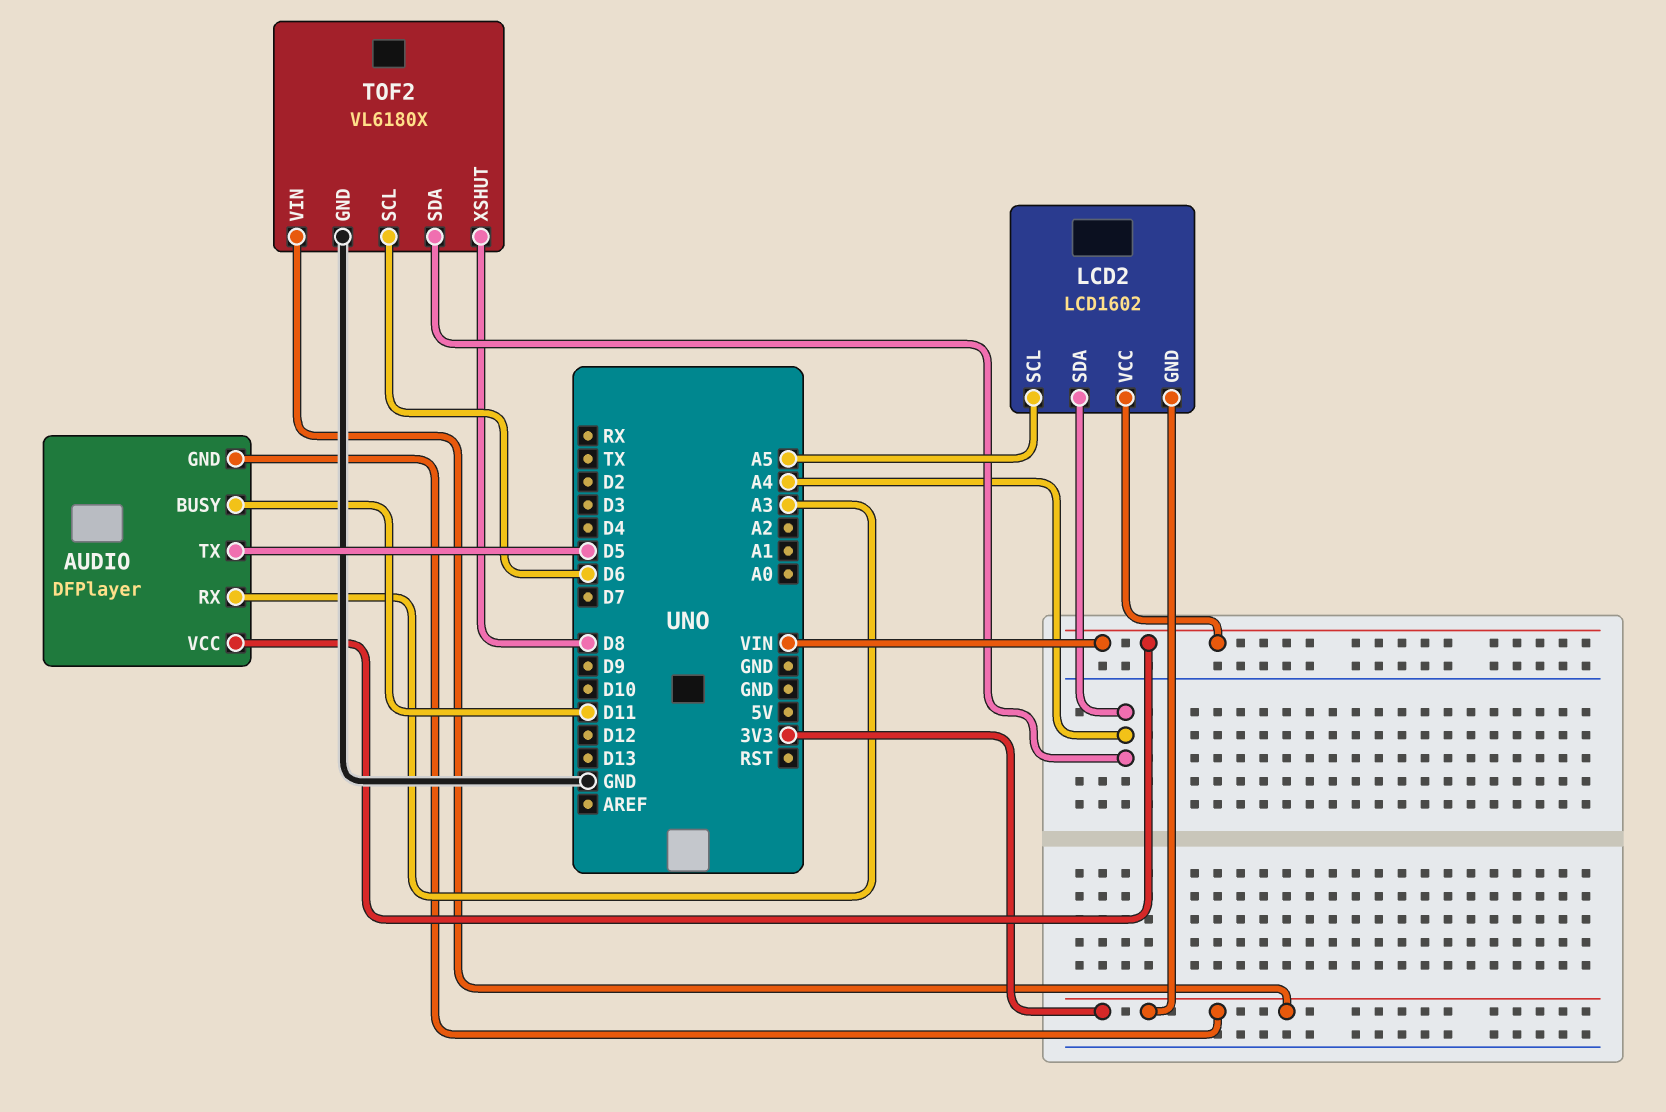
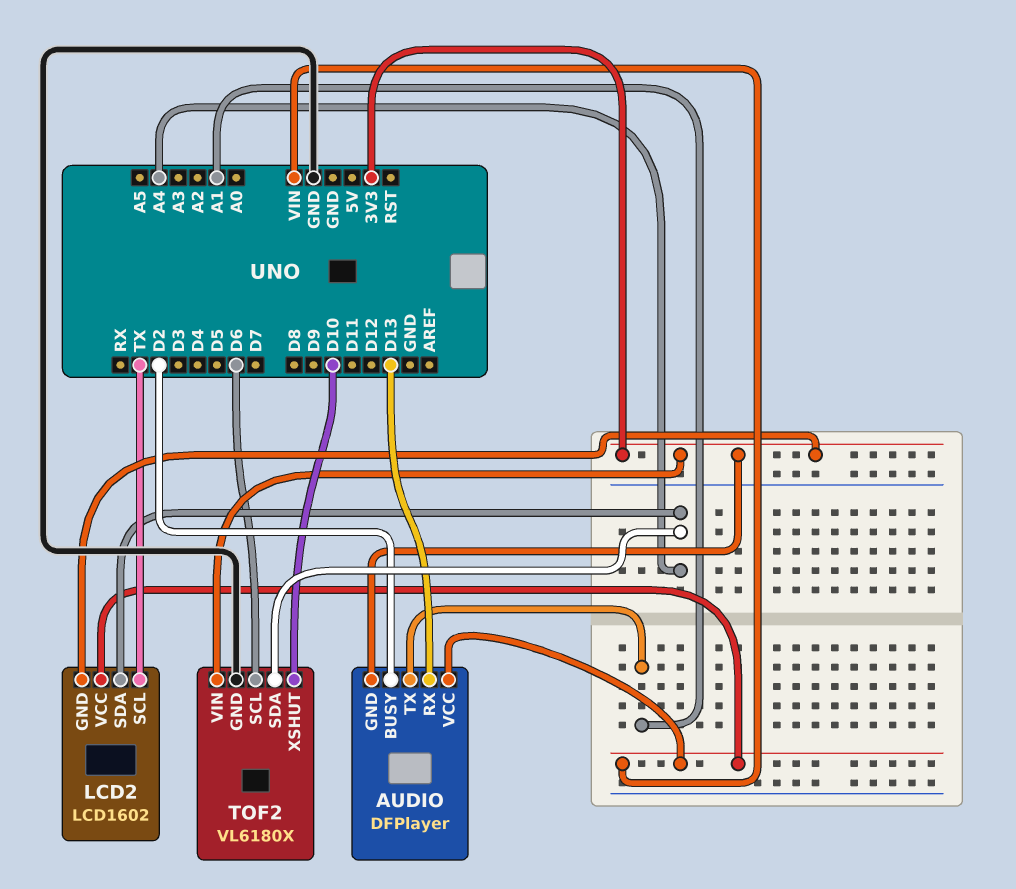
AUDIO pin BUSY: D11 -> D2
AUDIO pin RX: A3 -> D13
AUDIO pin TX: D5 -> A1
LCD2 pin SCL: A5 -> TX
TOF2 pin XSHUT: D8 -> D10

